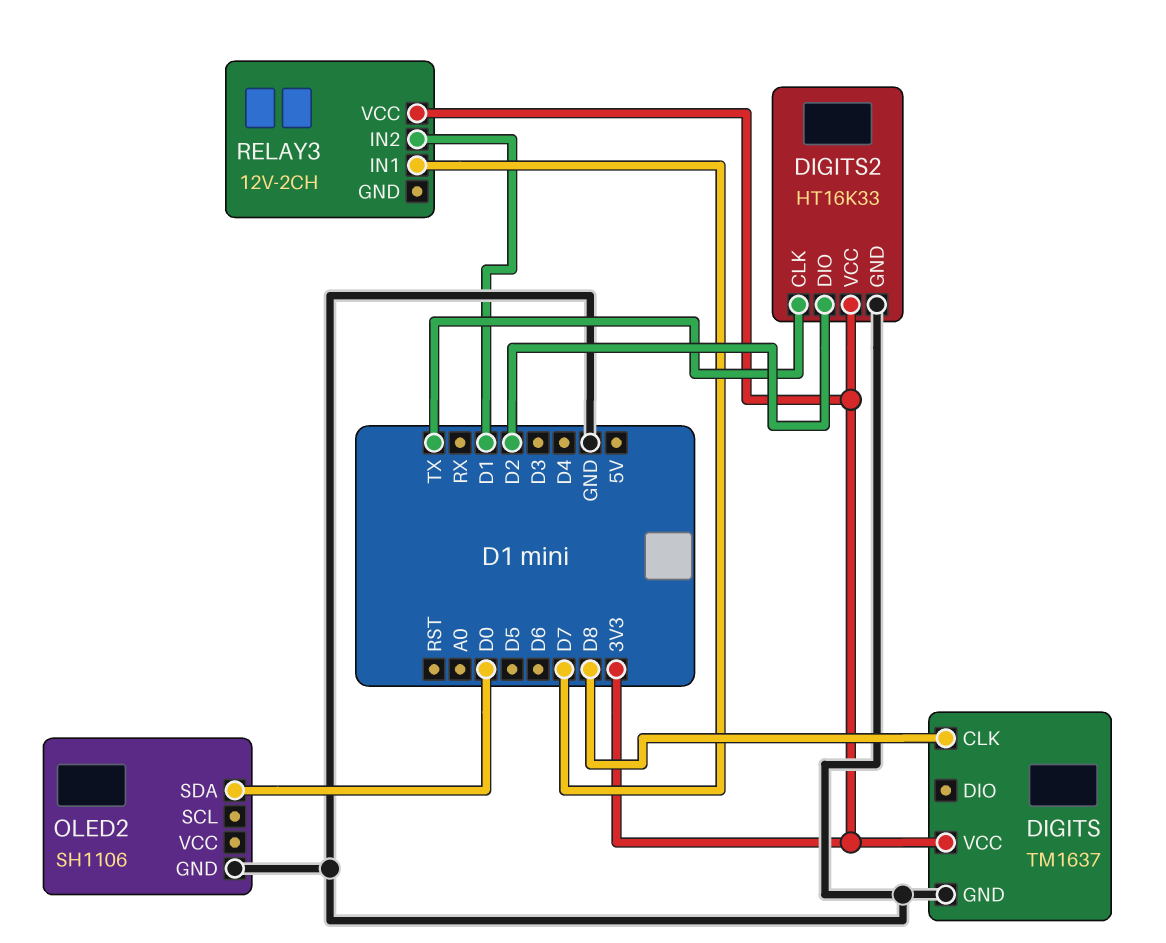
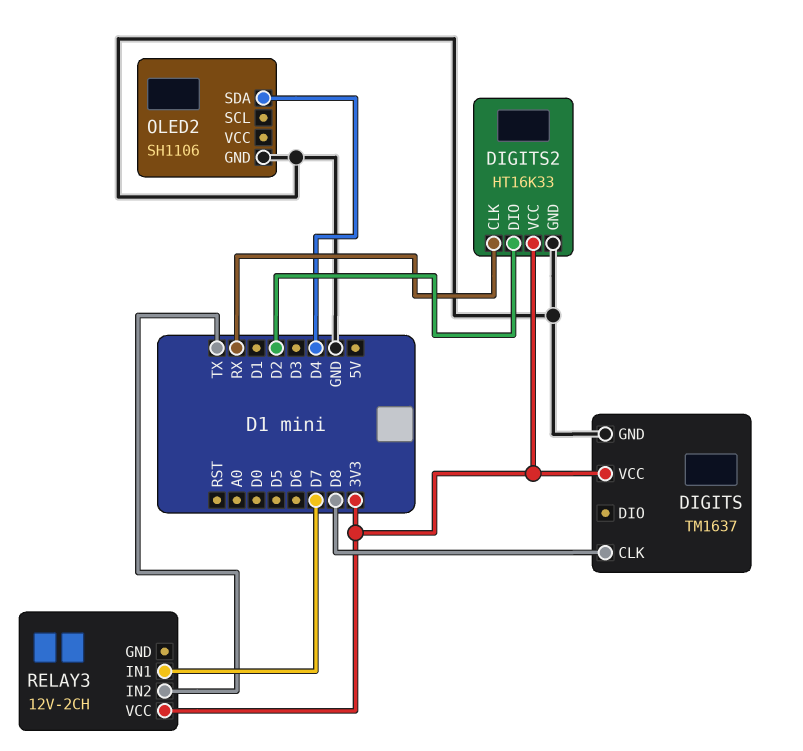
DIGITS2 pin CLK: TX -> RX
OLED2 pin SDA: D0 -> D4
RELAY3 pin IN2: D1 -> TX

